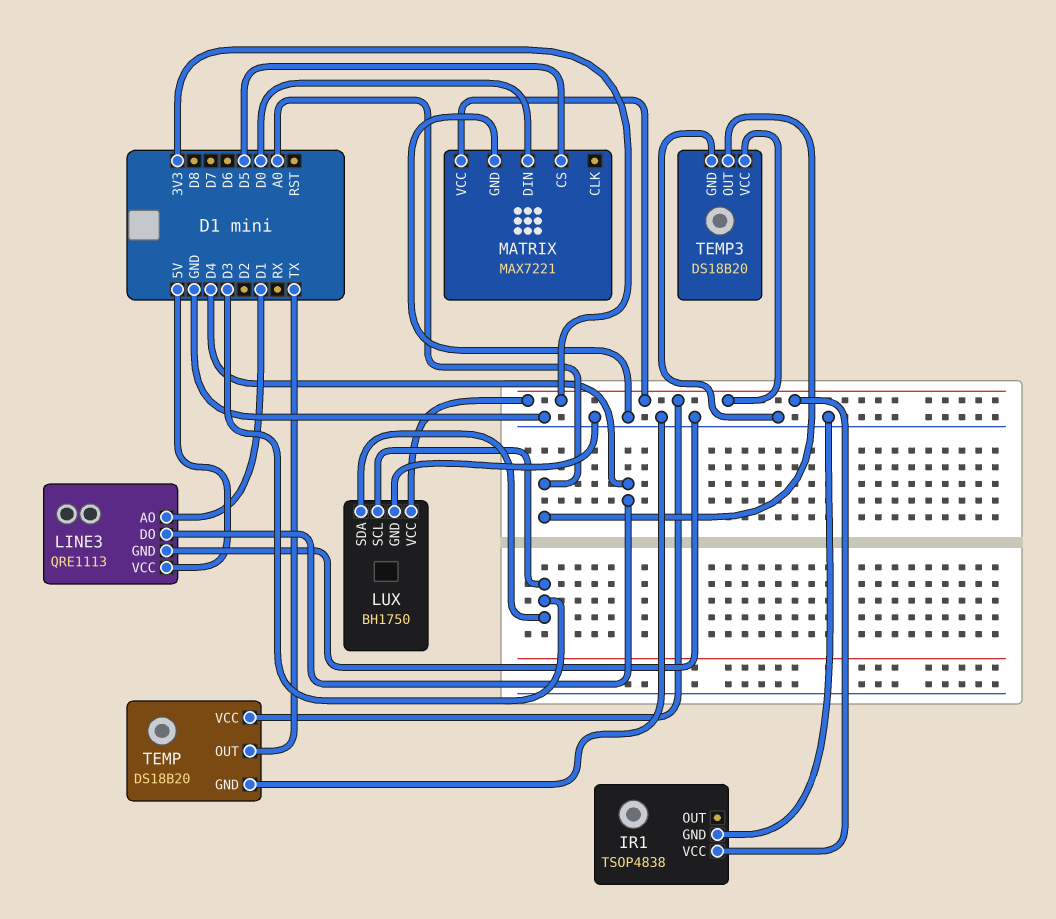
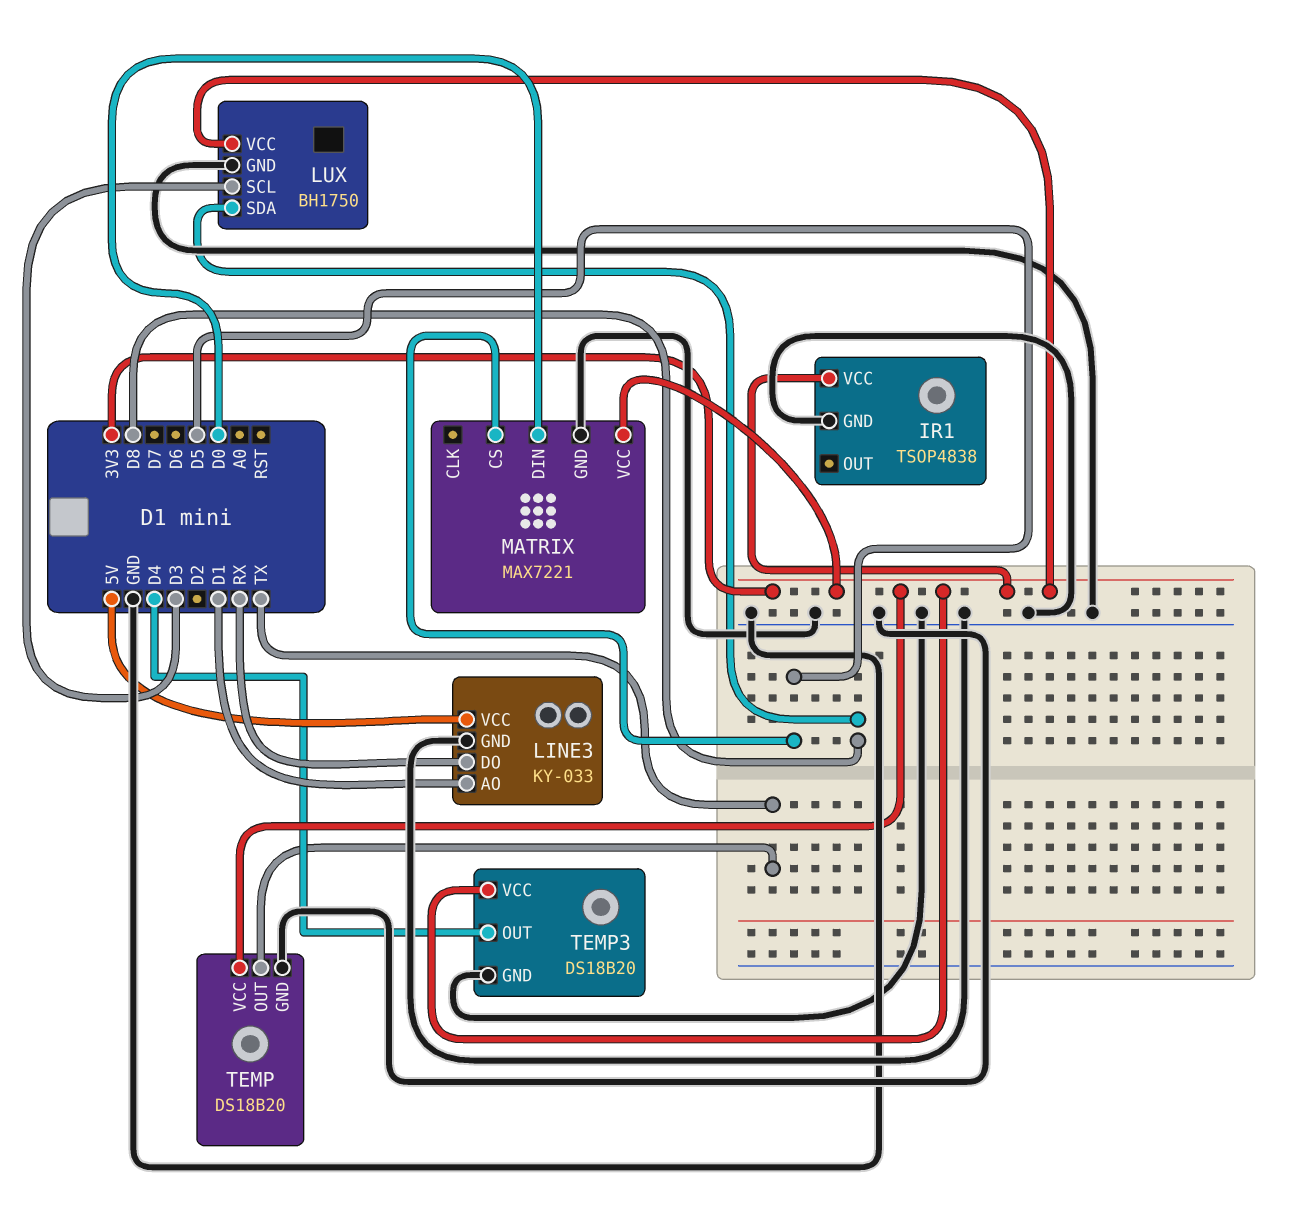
LINE3: QRE1113 -> KY-033
LINE3 pin DO: D4 -> RX
LUX pin SDA: D3 -> D8
TEMP3 pin OUT: A0 -> D4

